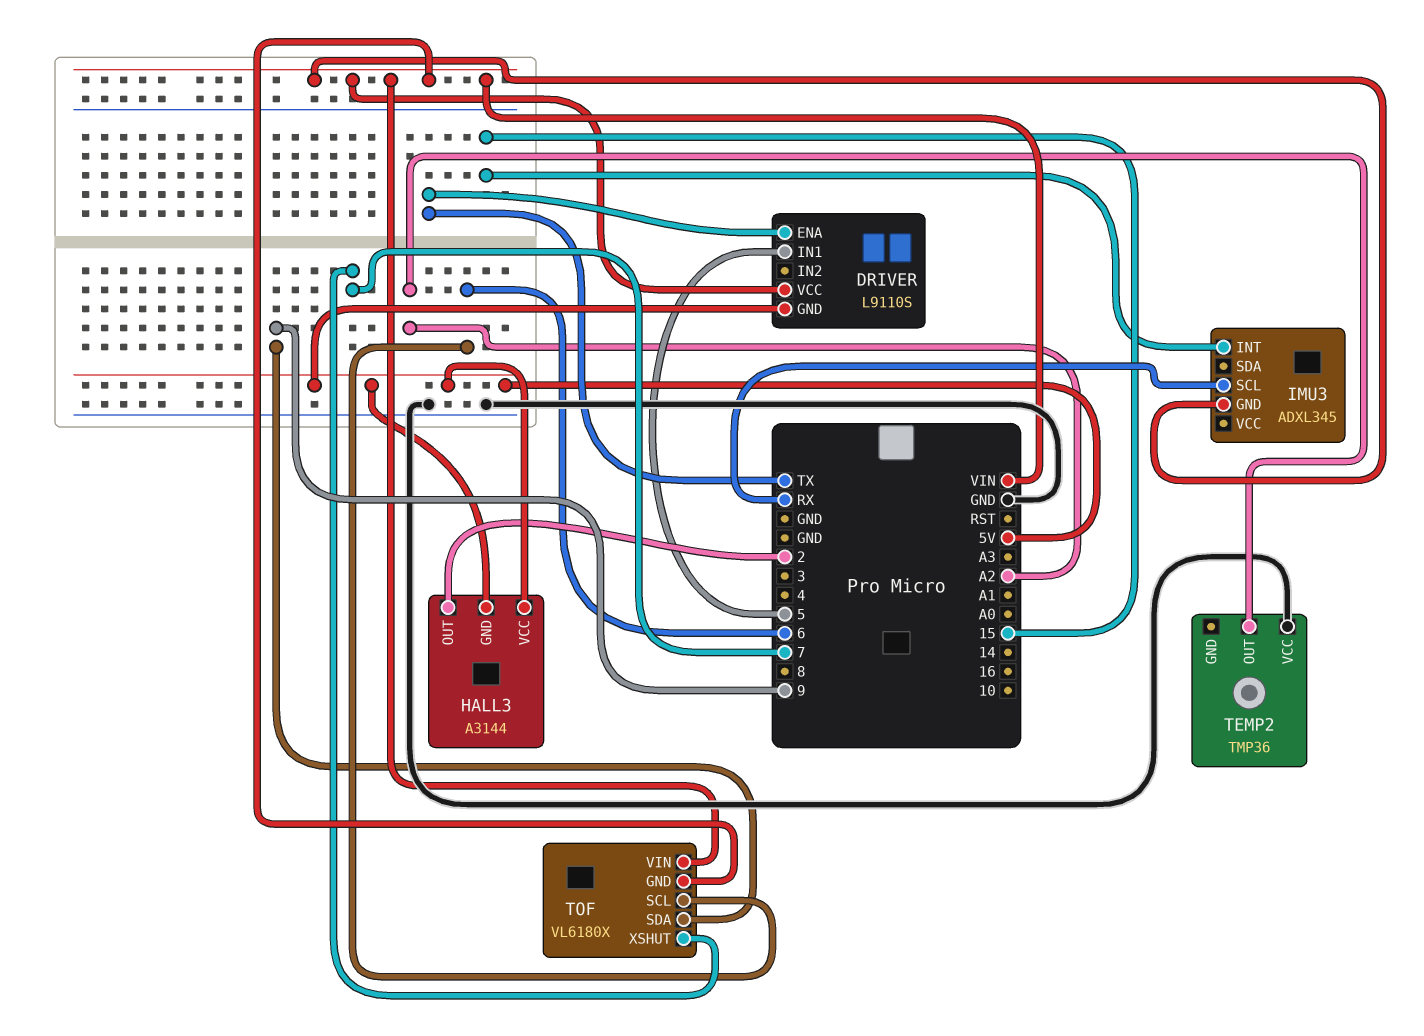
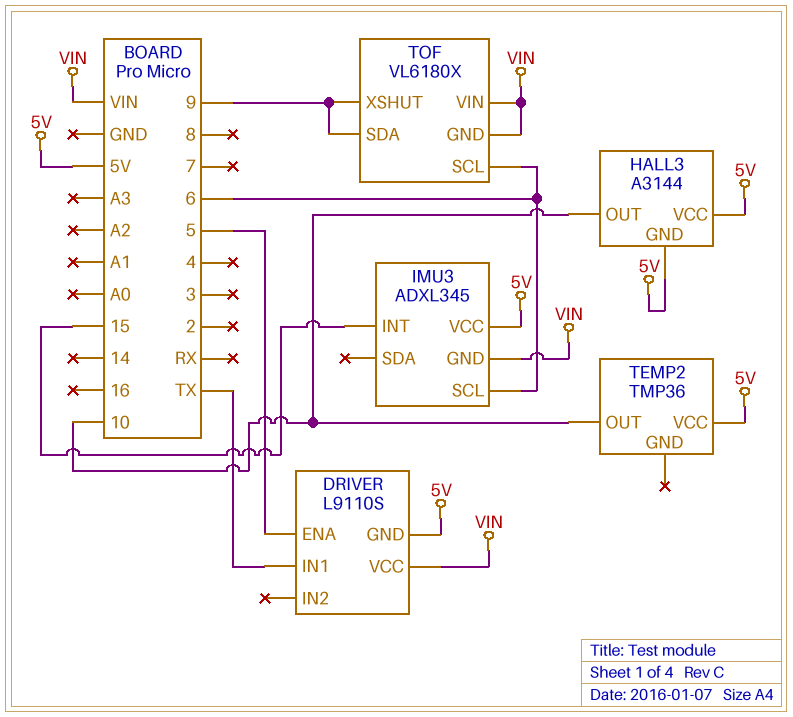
DRIVER pin ENA: TX -> 5
DRIVER pin IN1: 5 -> TX
HALL3 pin OUT: 2 -> 10
IMU3 pin SCL: RX -> 6
IMU3 pin VCC: none -> 5V
TEMP2 pin OUT: A2 -> 10
TEMP2 pin VCC: GND -> 5V
TOF pin XSHUT: 7 -> 9

